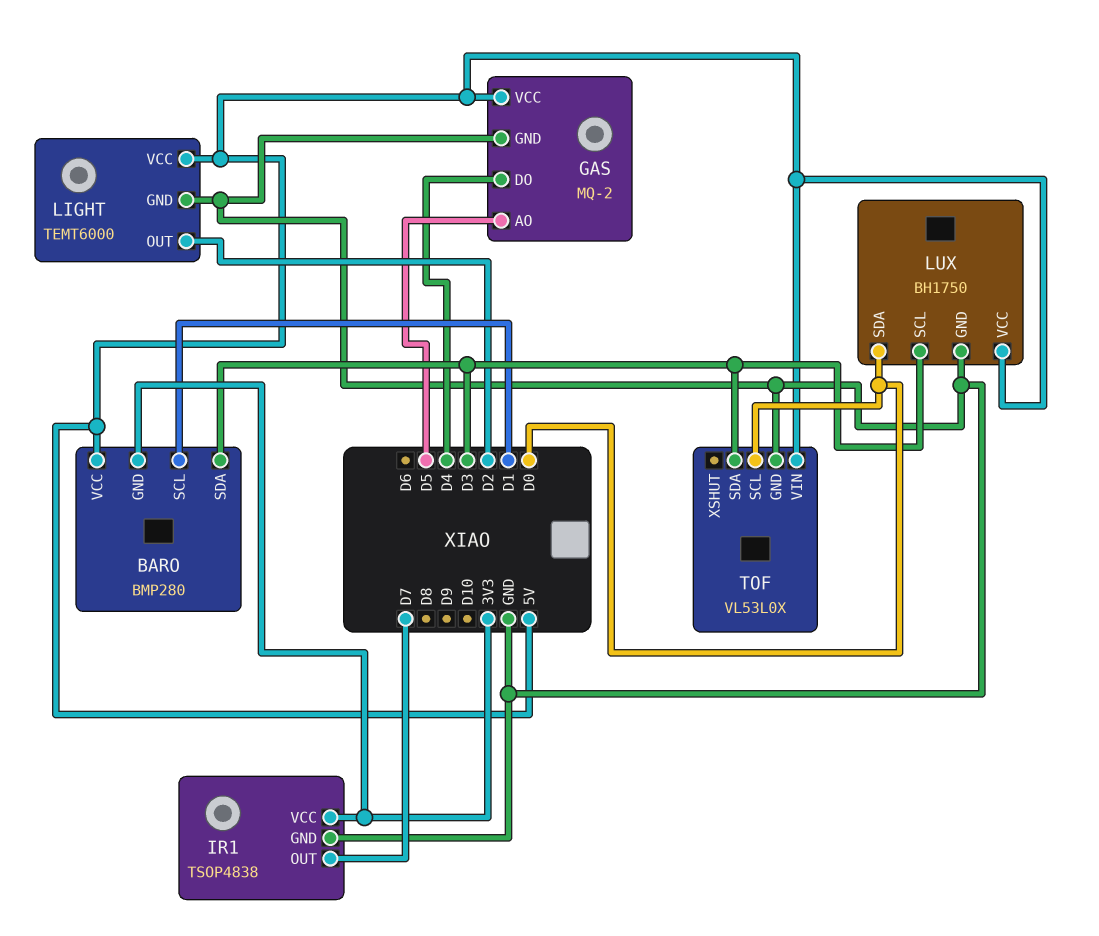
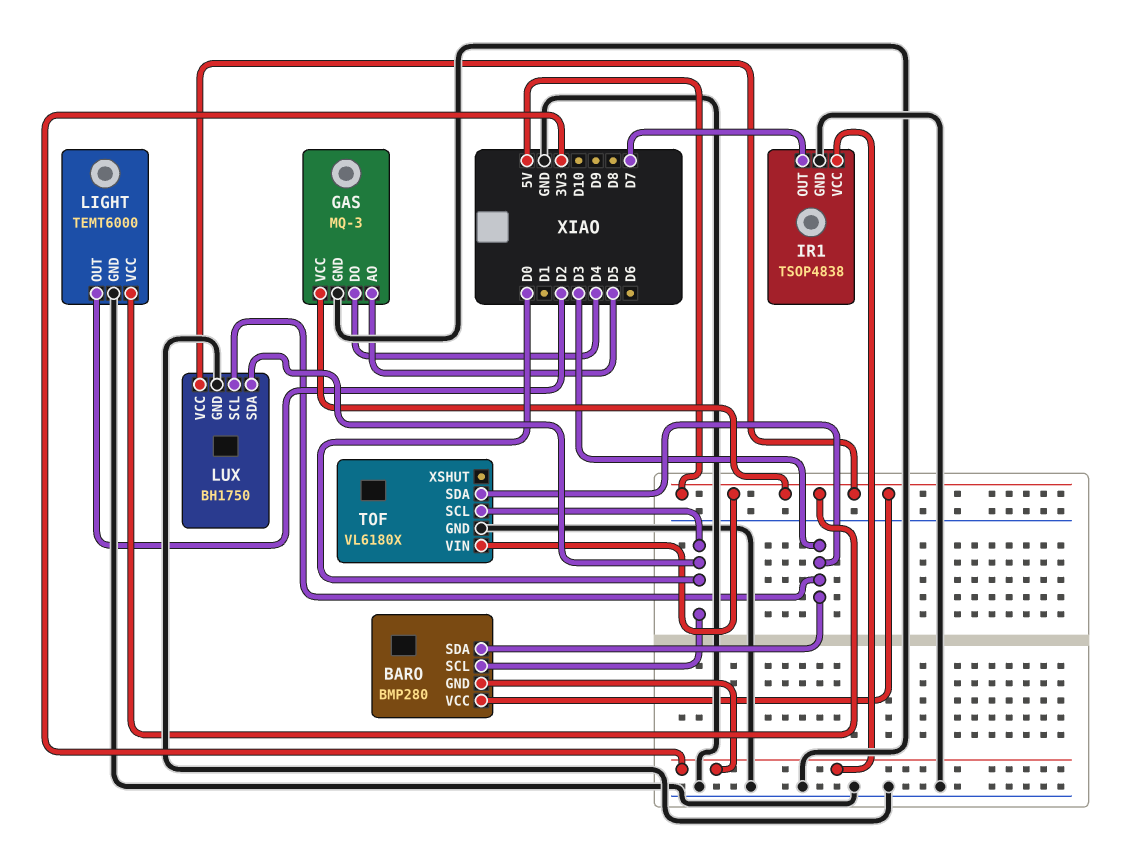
BARO pin SCL: D1 -> D0
GAS: MQ-2 -> MQ-3
TOF: VL53L0X -> VL6180X

